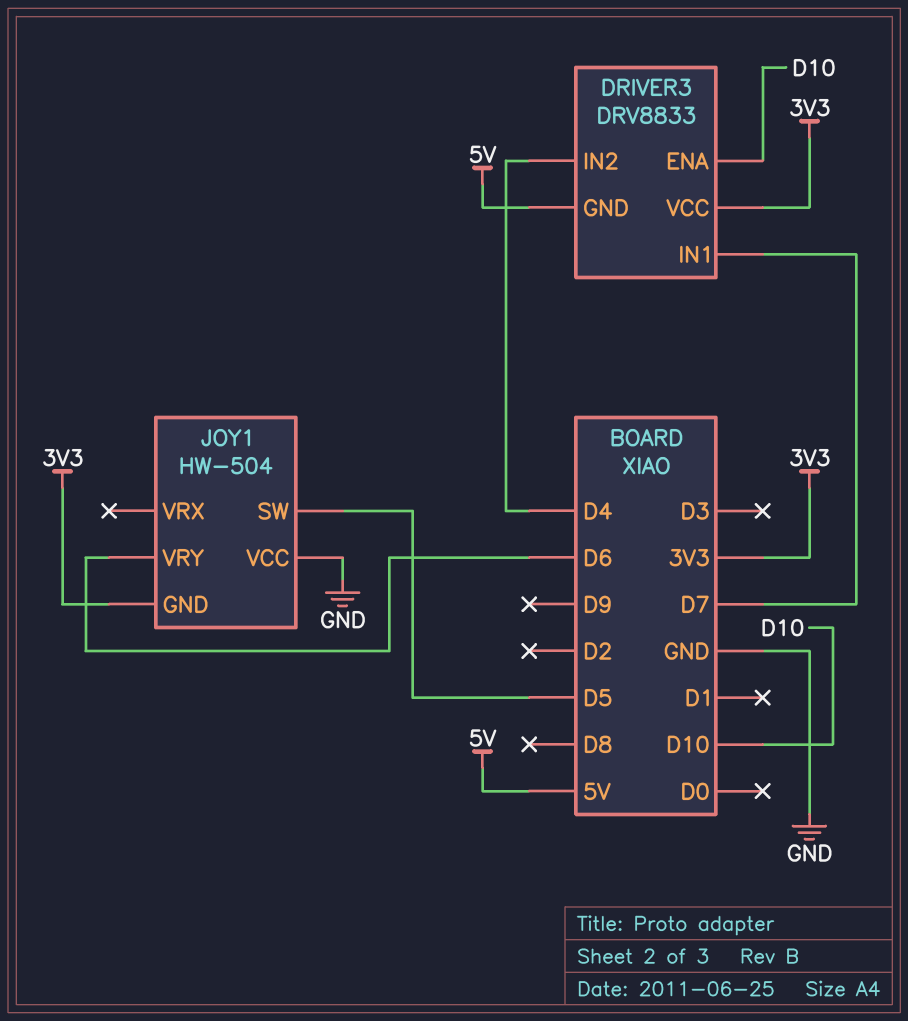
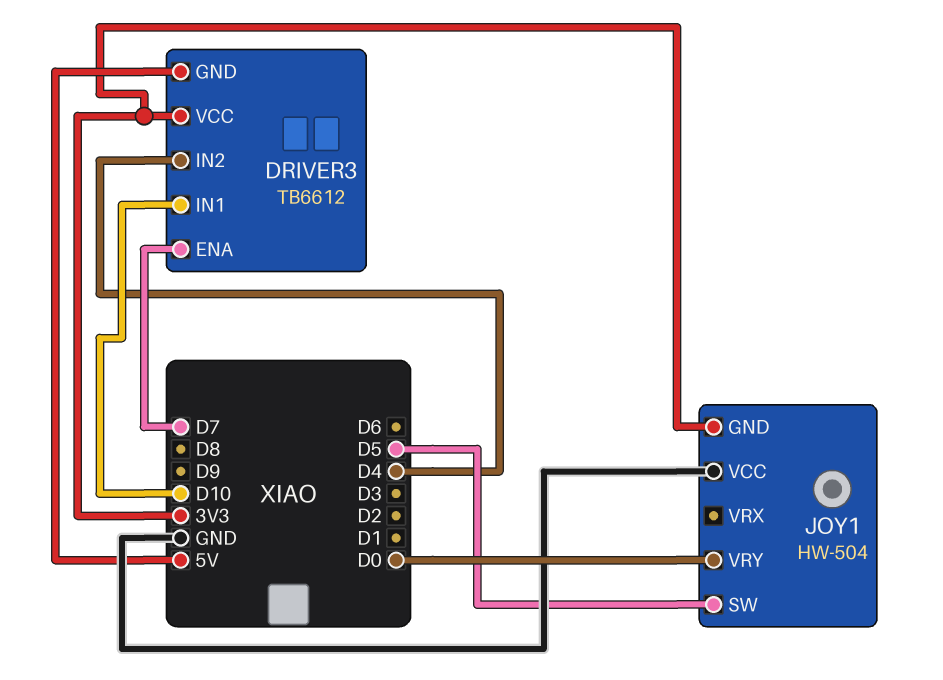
DRIVER3: DRV8833 -> TB6612
DRIVER3 pin ENA: D10 -> D7
DRIVER3 pin IN1: D7 -> D10
JOY1 pin VRY: D6 -> D0

